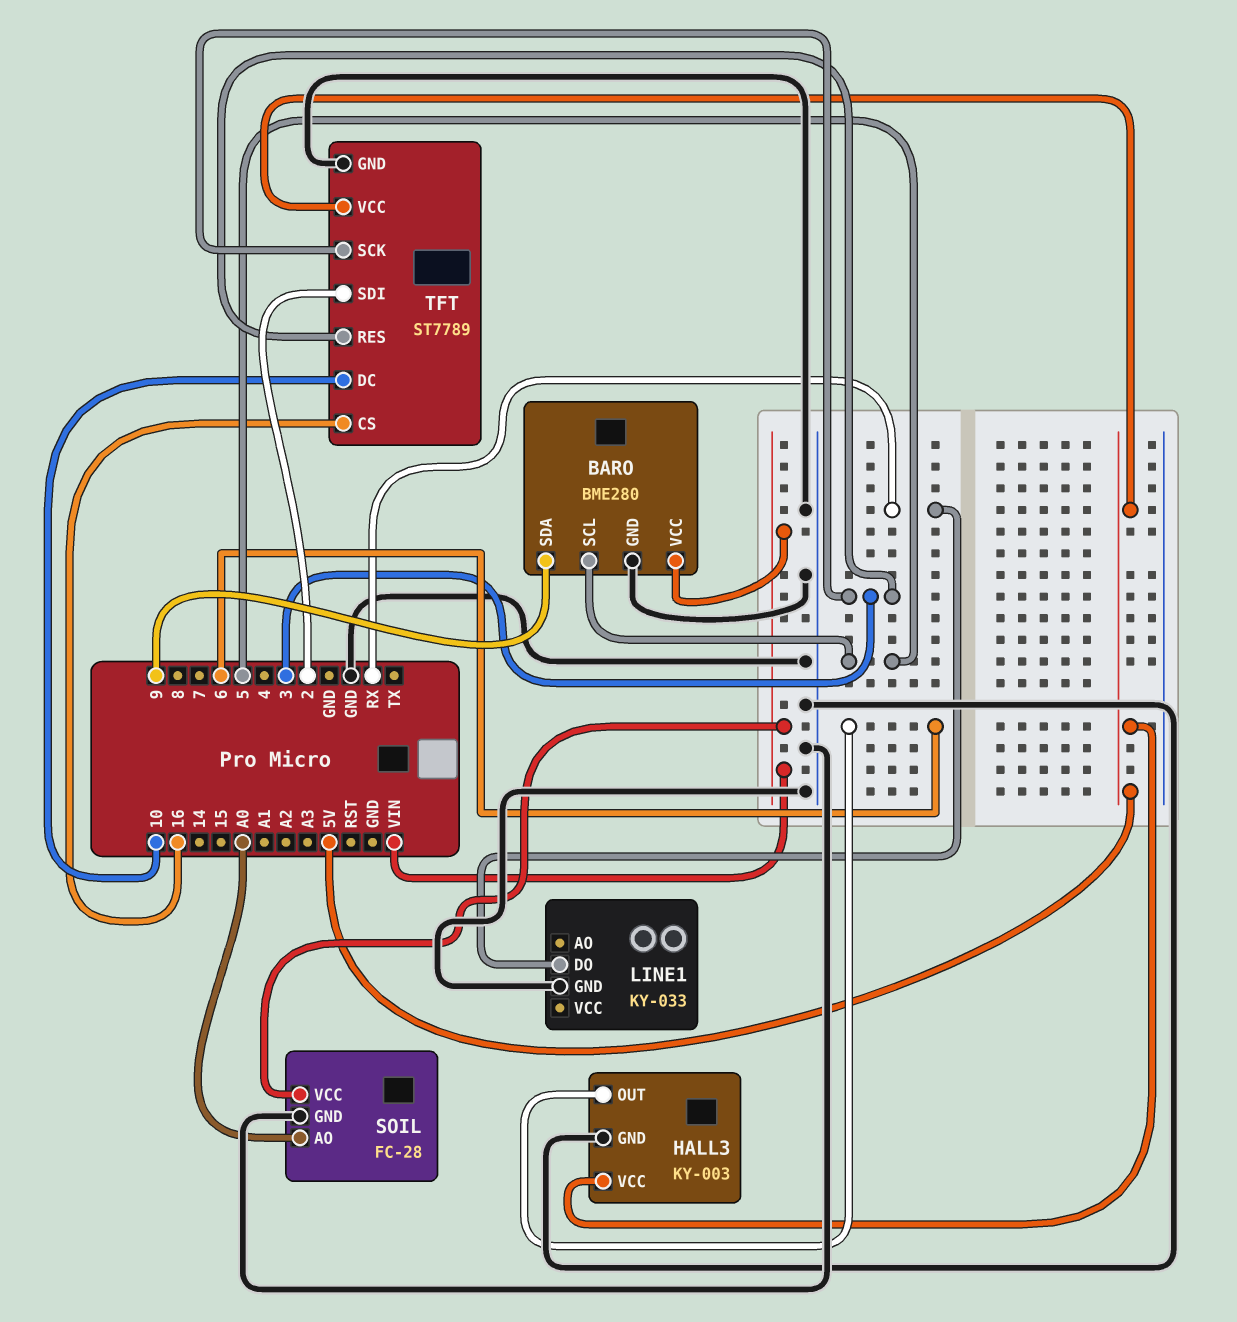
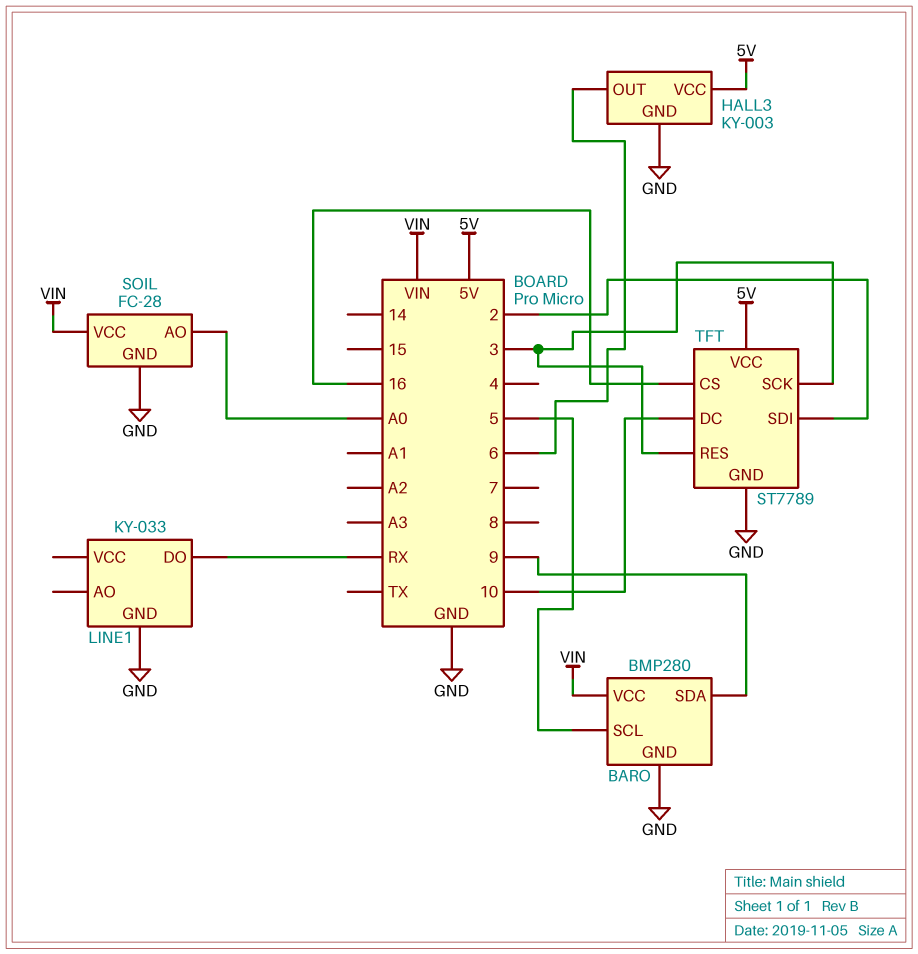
BARO: BME280 -> BMP280

